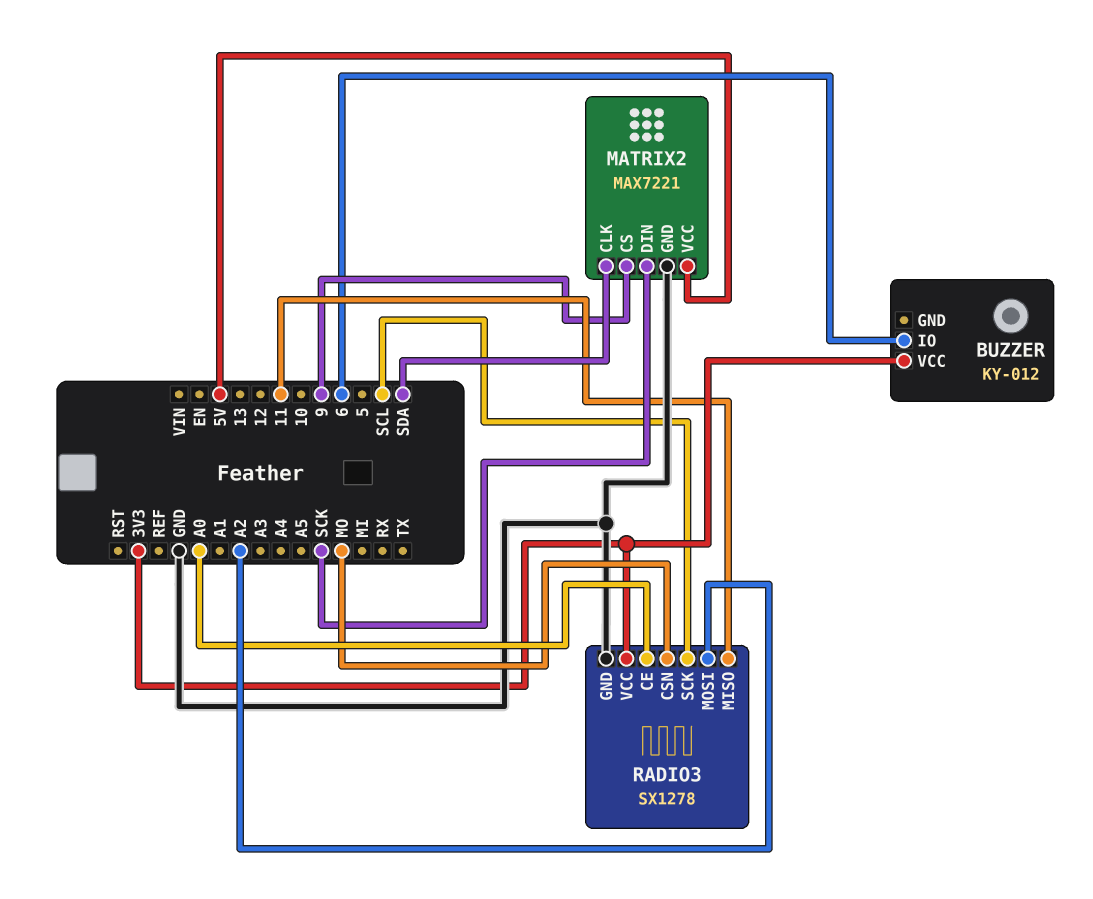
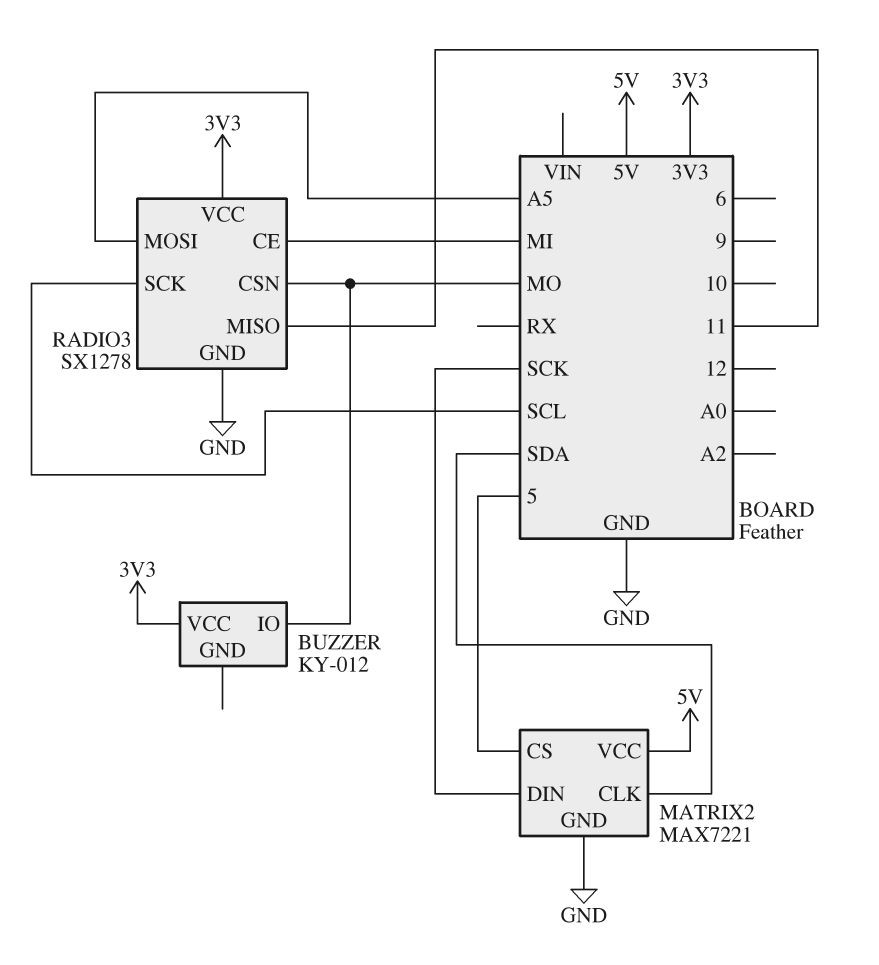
BUZZER pin IO: 6 -> MO
MATRIX2 pin CS: 9 -> 5
RADIO3 pin CE: A0 -> MI
RADIO3 pin MOSI: A2 -> A5

